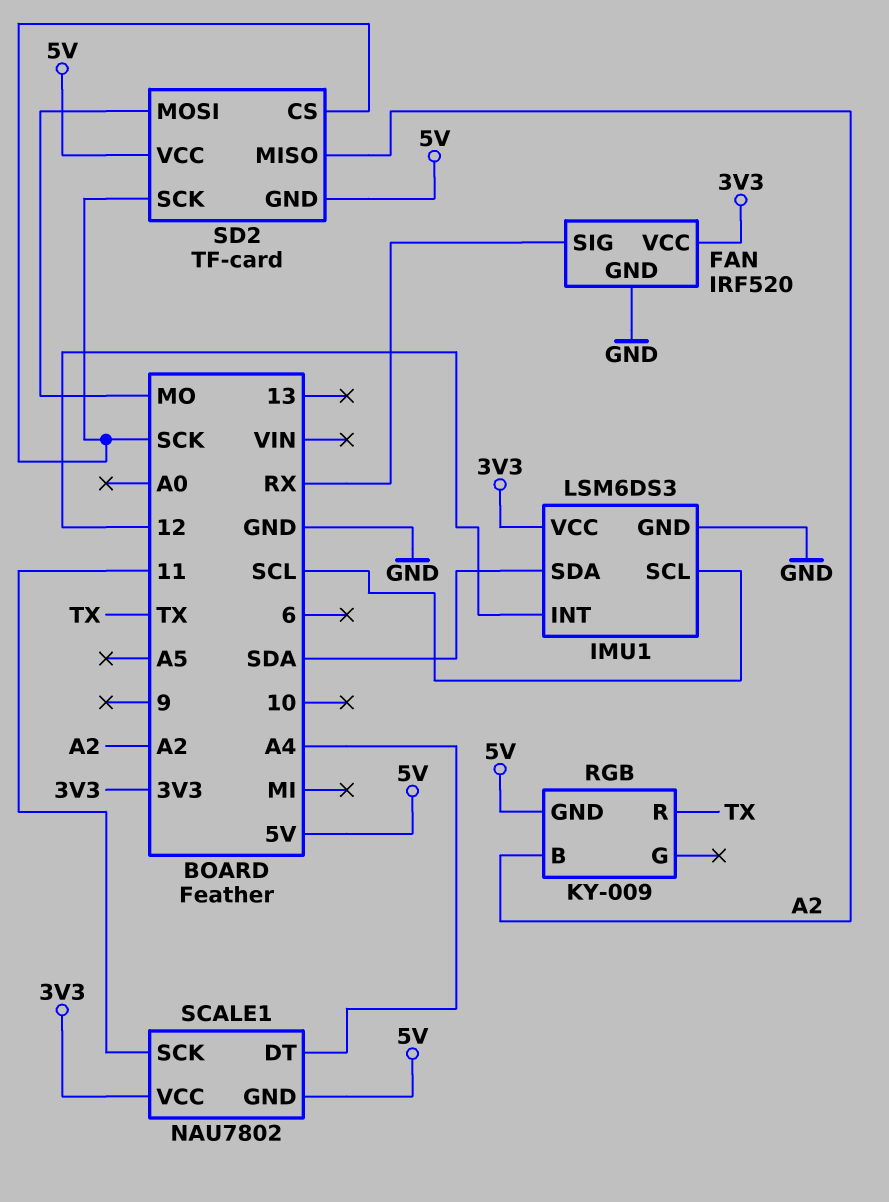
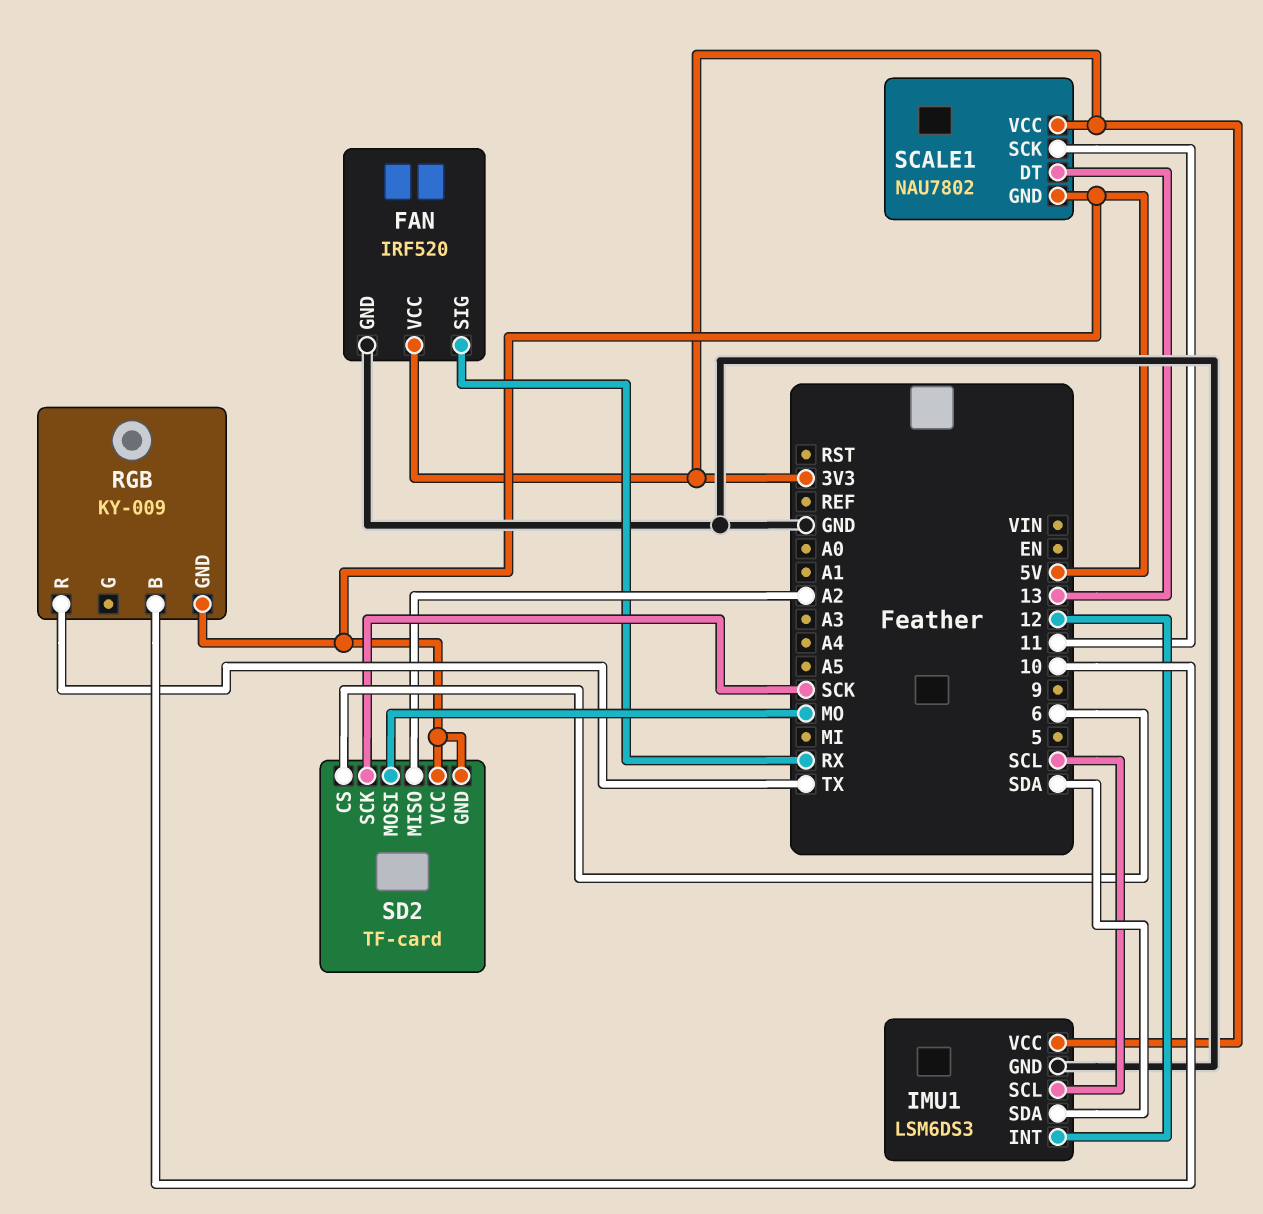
RGB pin B: A2 -> 10
SCALE1 pin DT: A4 -> 13
SD2 pin CS: SCK -> 6

